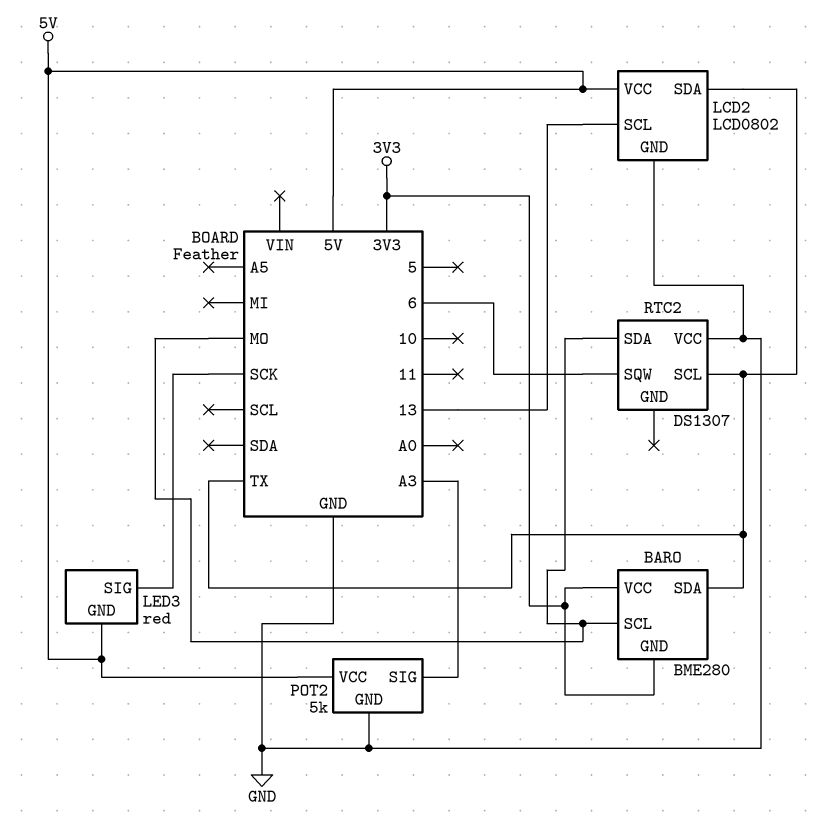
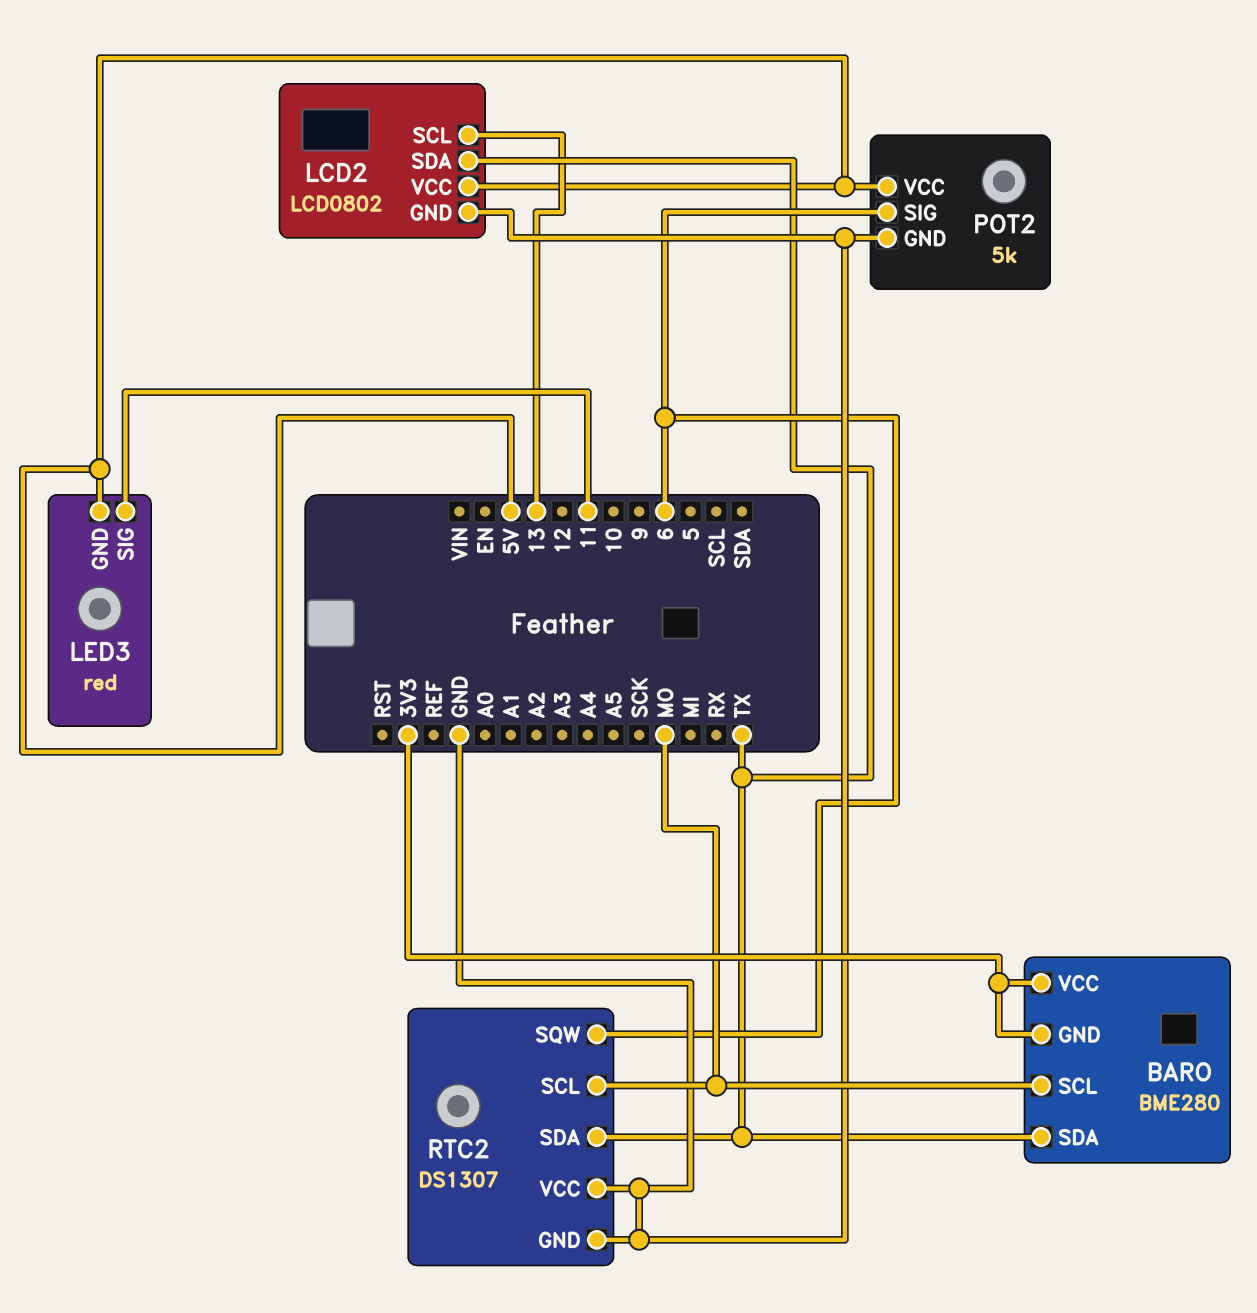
LED3 pin SIG: SCK -> 11
POT2 pin SIG: A3 -> 6
RTC2 pin GND: none -> GND
RTC2 pin SCL: TX -> MO
RTC2 pin SDA: MO -> TX

